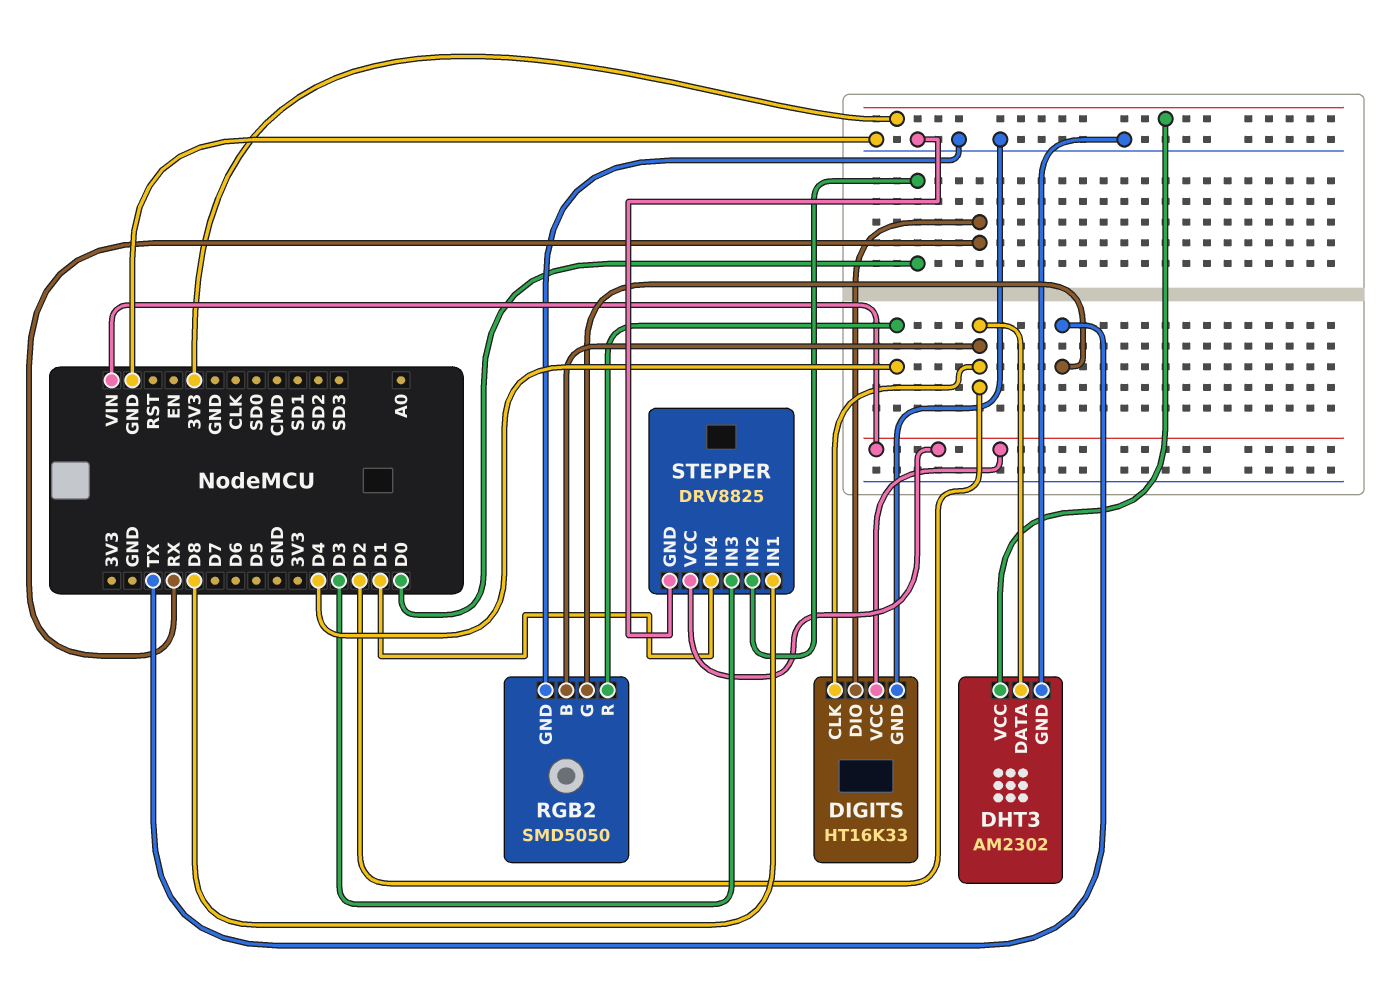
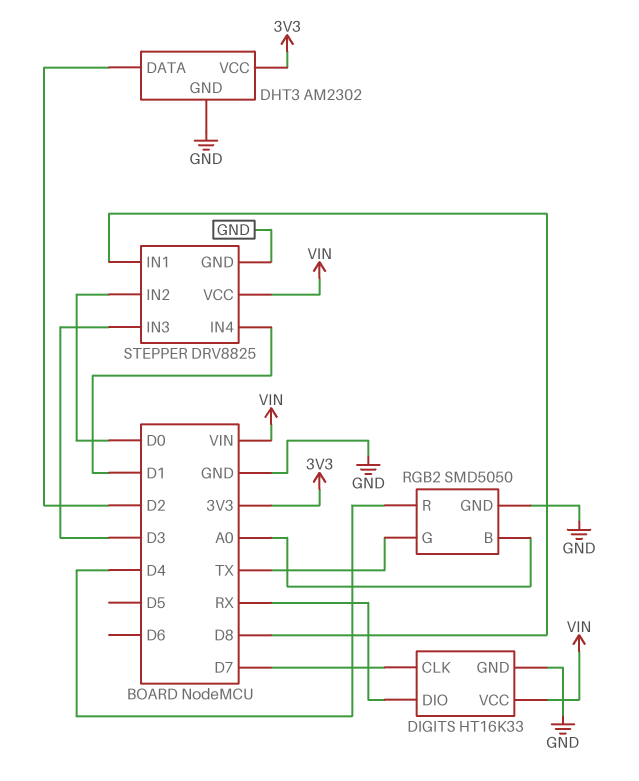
DIGITS pin CLK: D2 -> D7
RGB2 pin B: D2 -> A0

